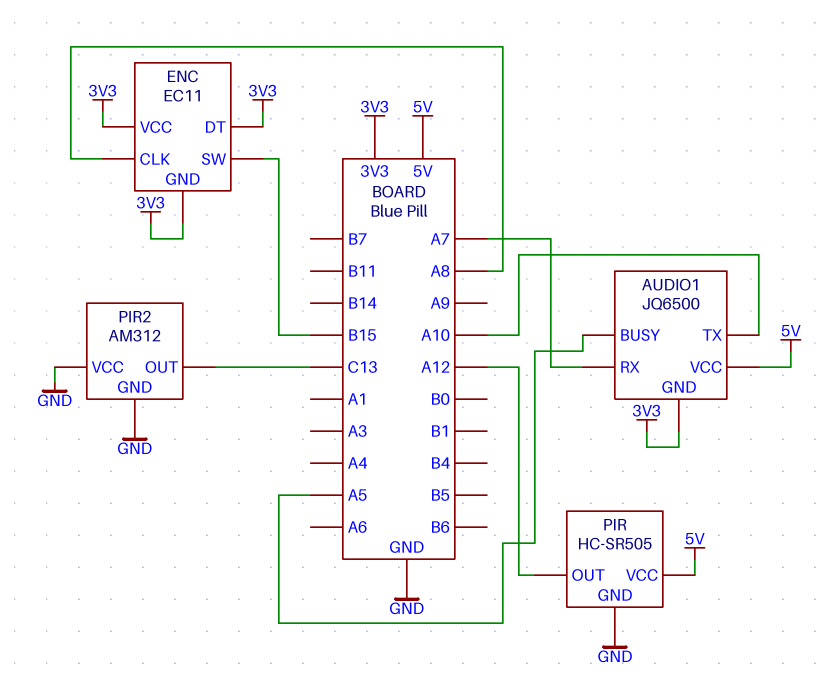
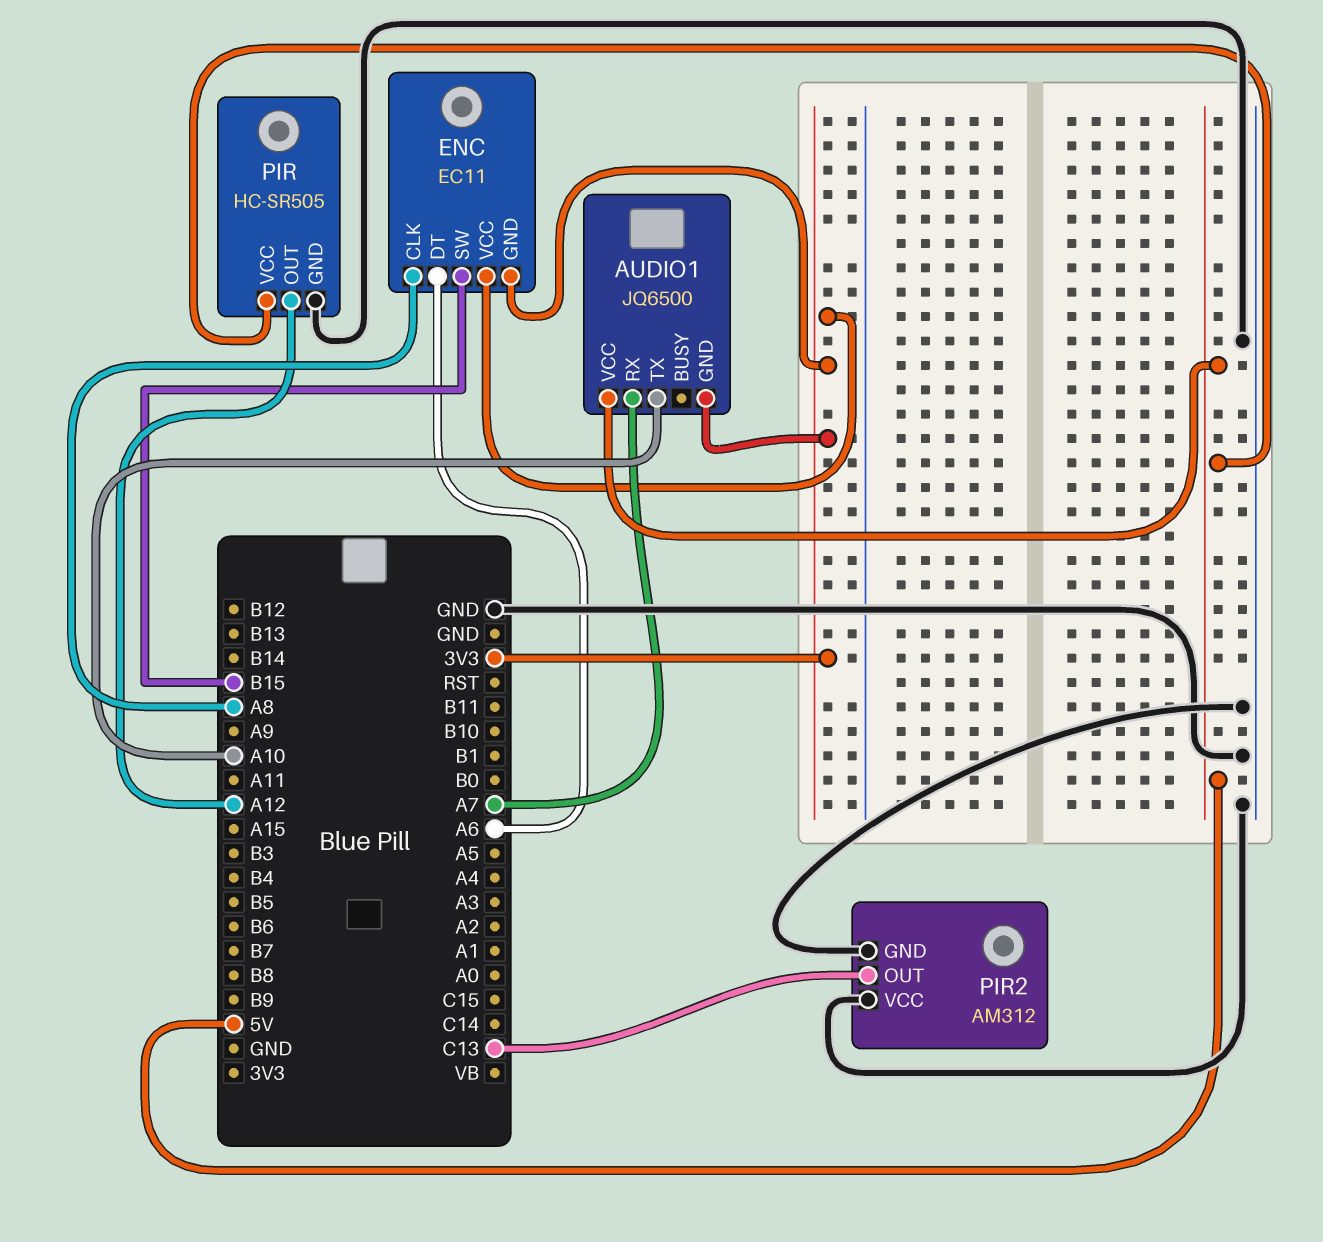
AUDIO1 pin BUSY: A5 -> none
ENC pin DT: 3V3 -> A6

